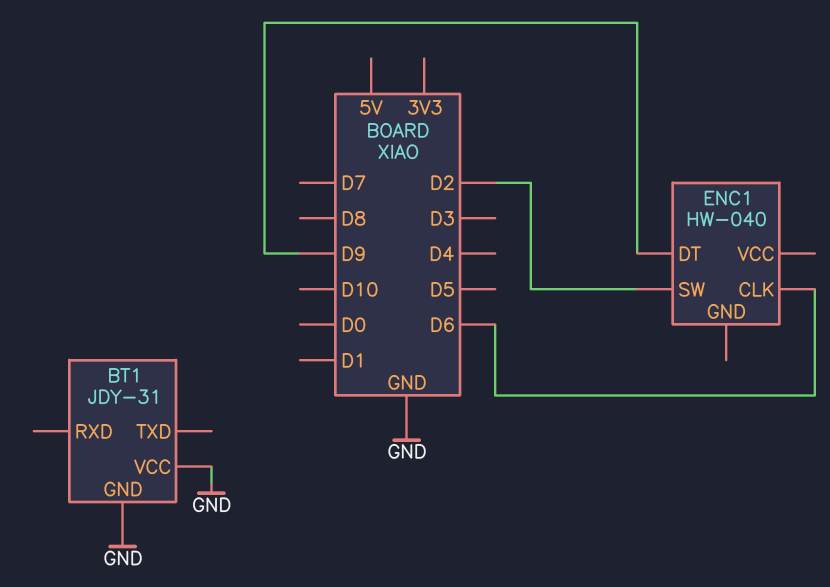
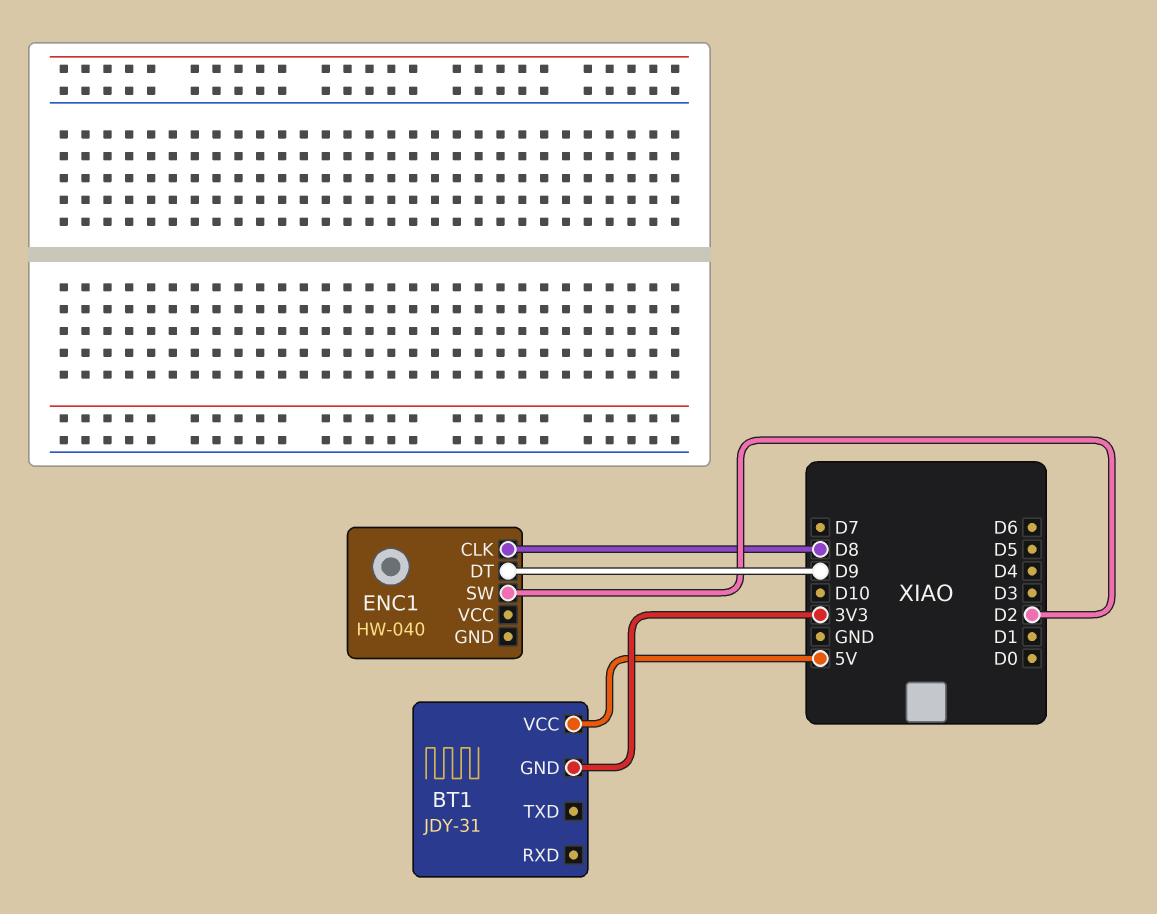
BT1 pin GND: GND -> 3V3
BT1 pin VCC: GND -> 5V
ENC1 pin CLK: D6 -> D8

